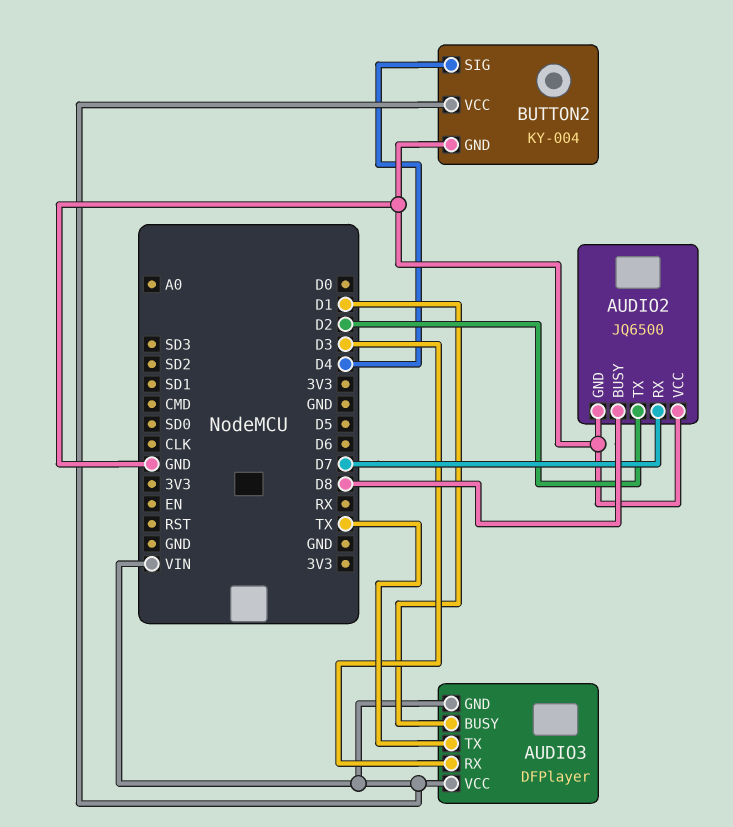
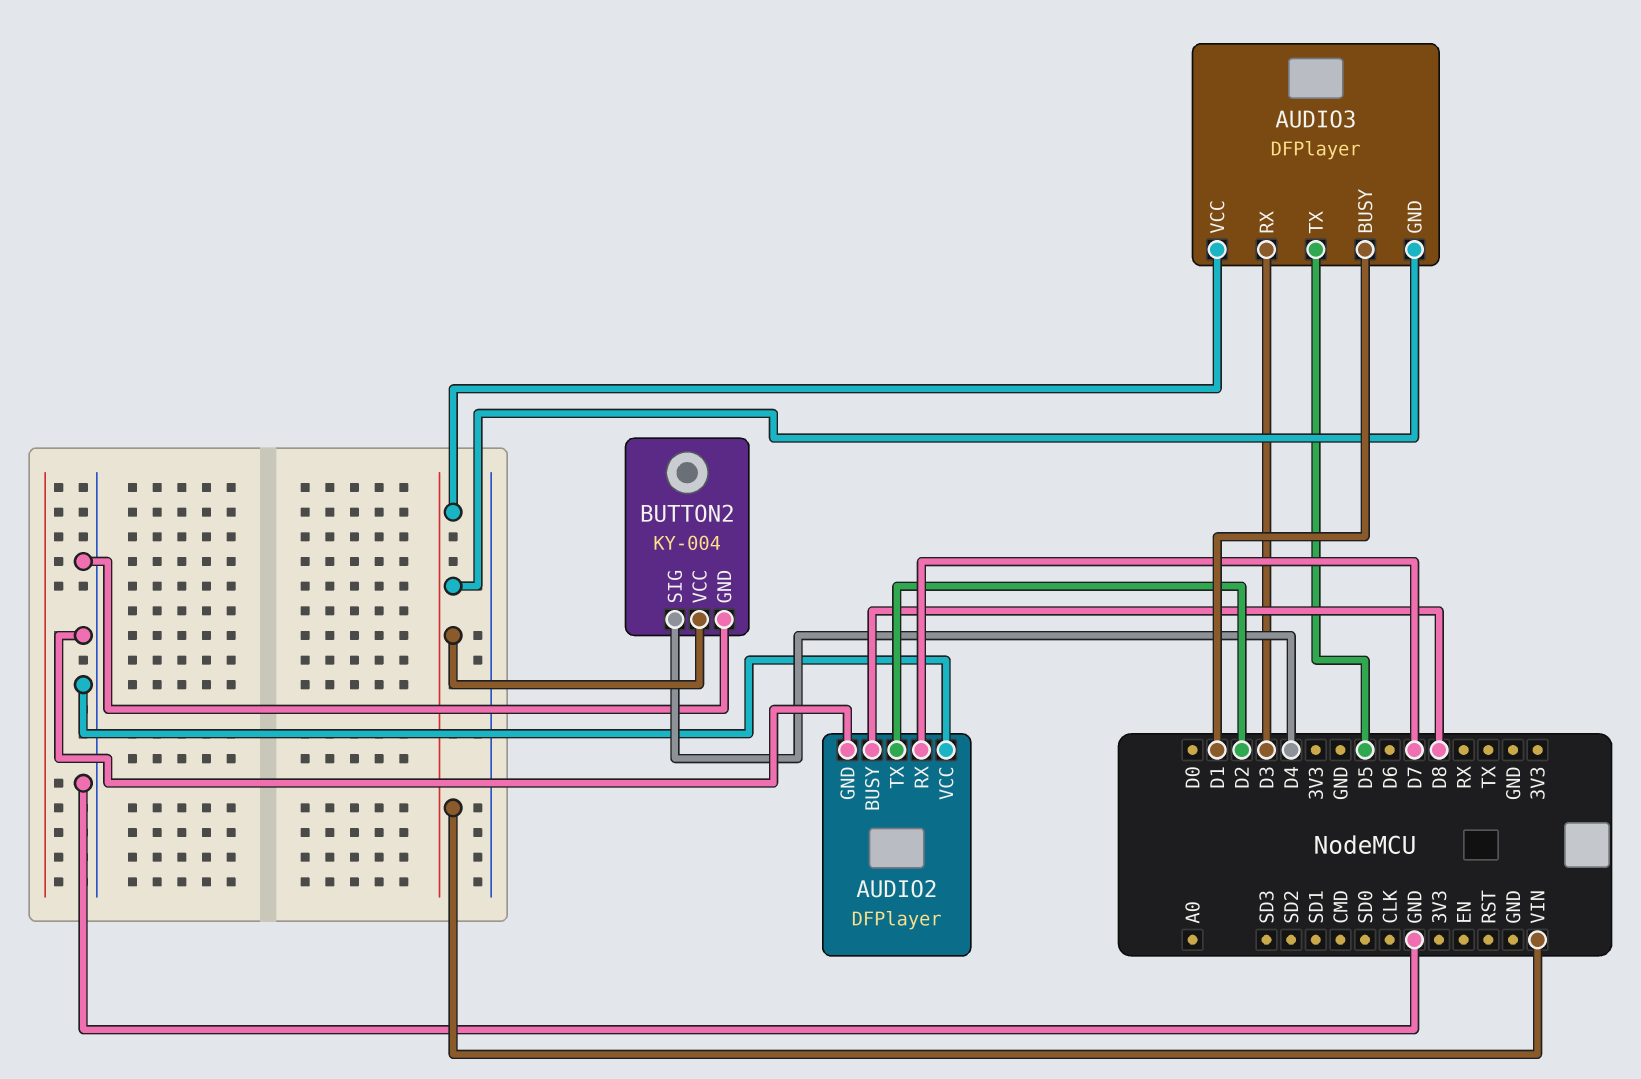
AUDIO2: JQ6500 -> DFPlayer
AUDIO3 pin TX: TX -> D5

